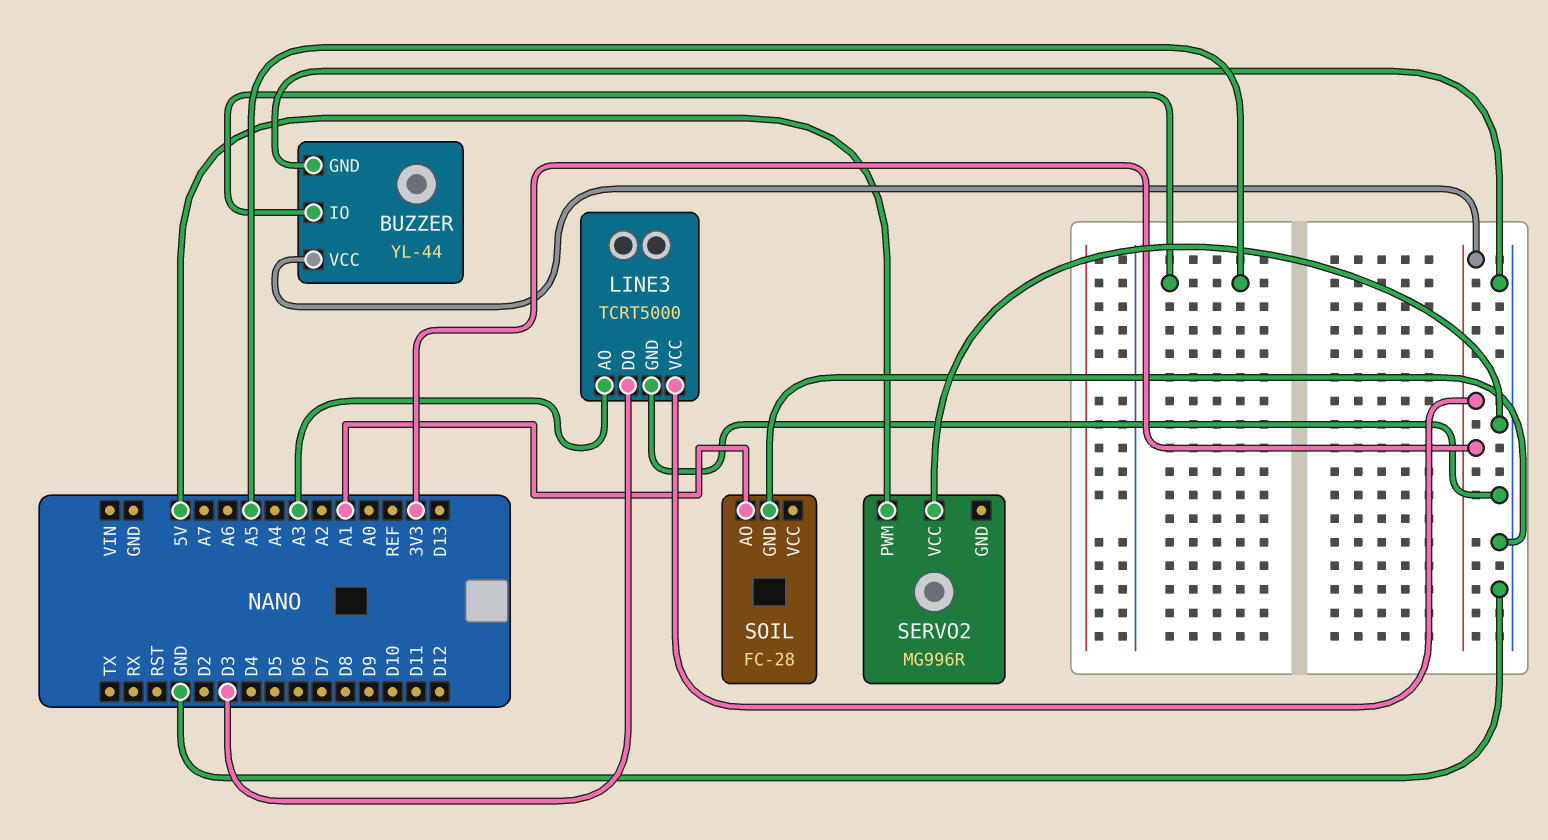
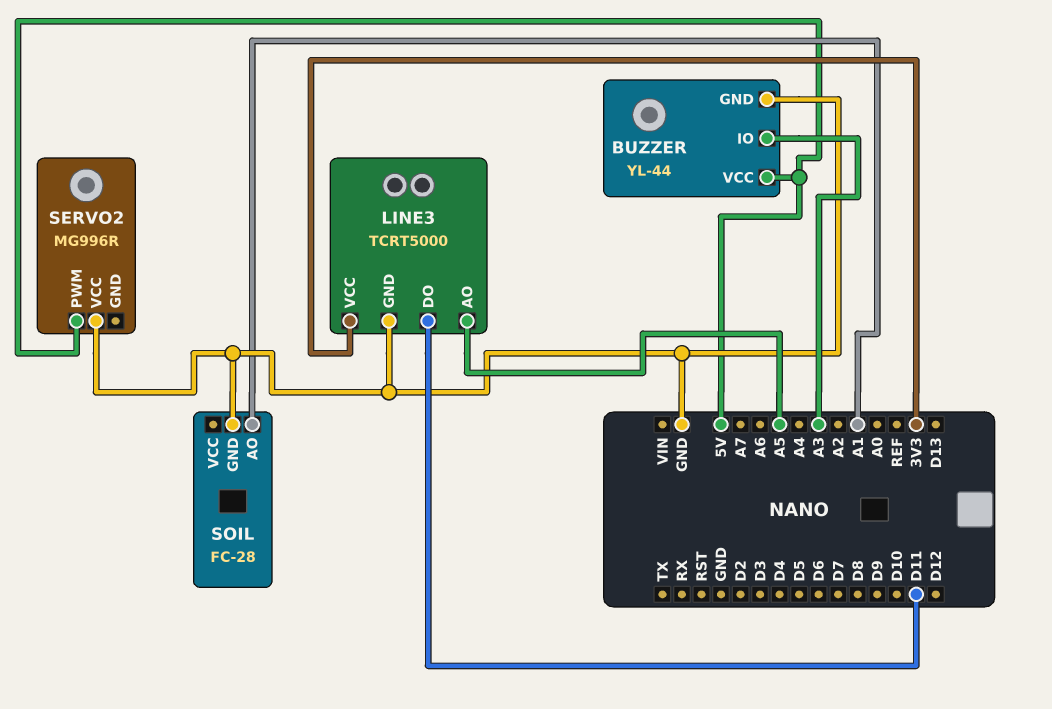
BUZZER pin IO: A5 -> A3
BUZZER pin VCC: 3V3 -> 5V
LINE3 pin AO: A3 -> A5
LINE3 pin DO: D3 -> D11

